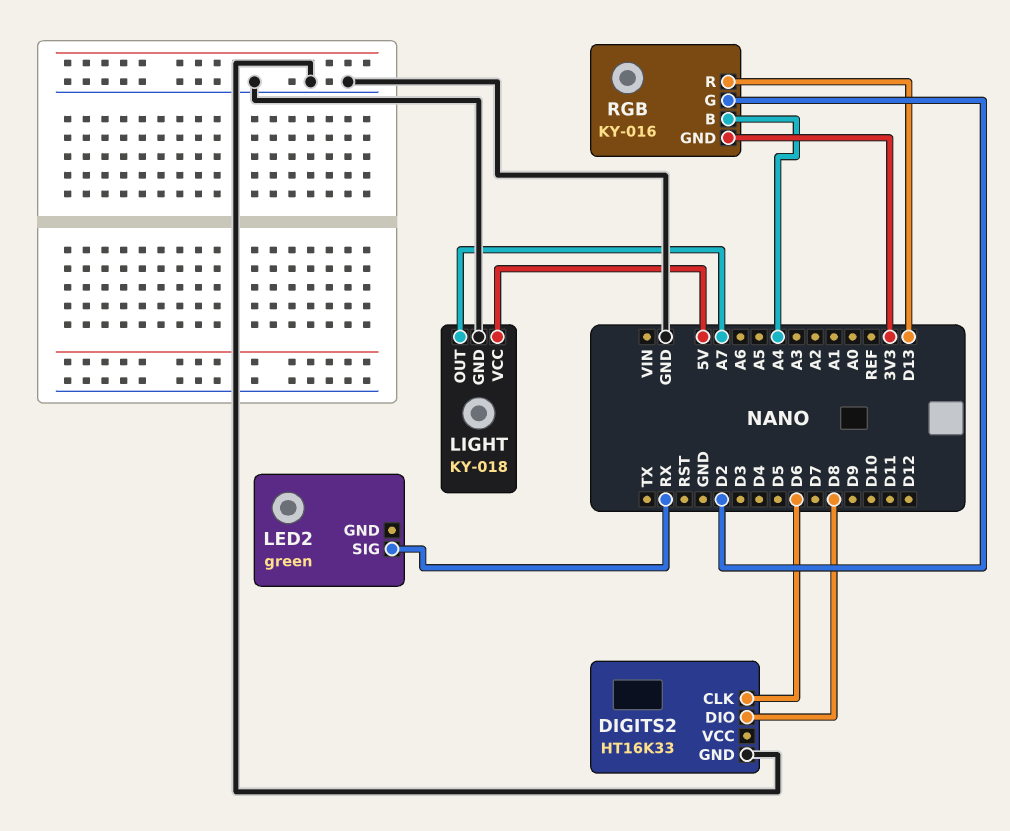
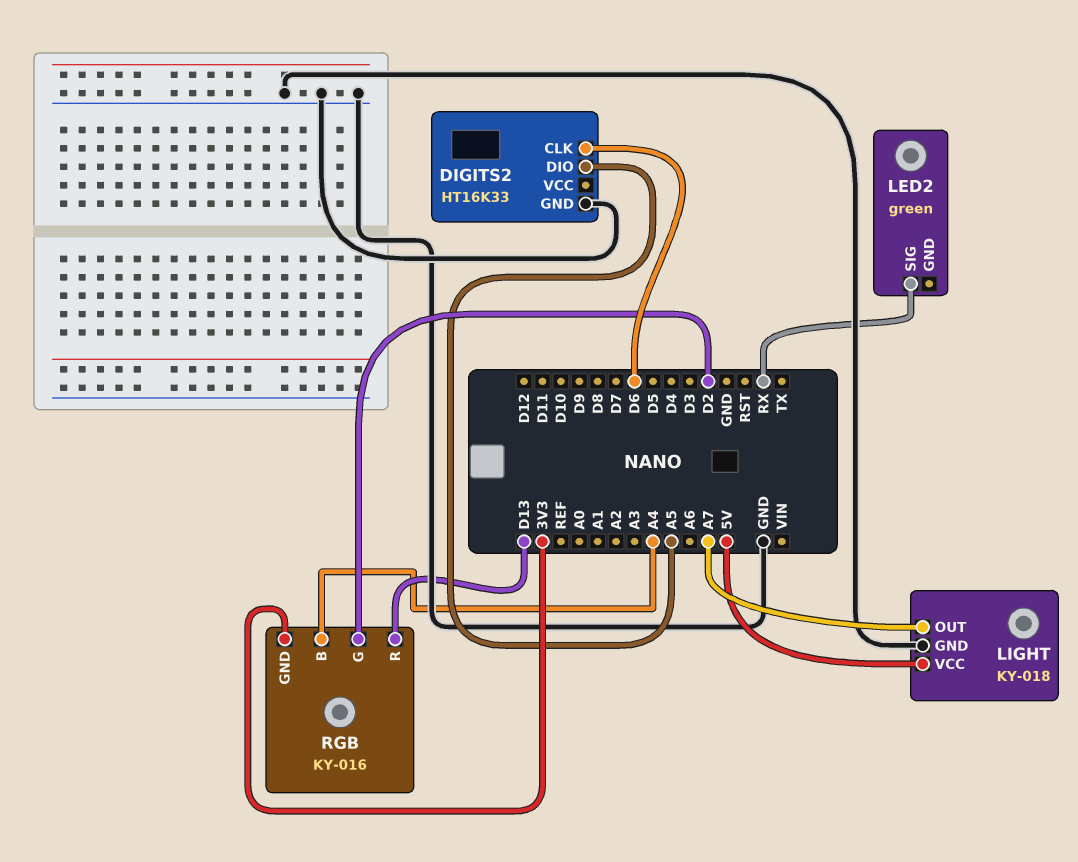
DIGITS2 pin DIO: D8 -> A5

